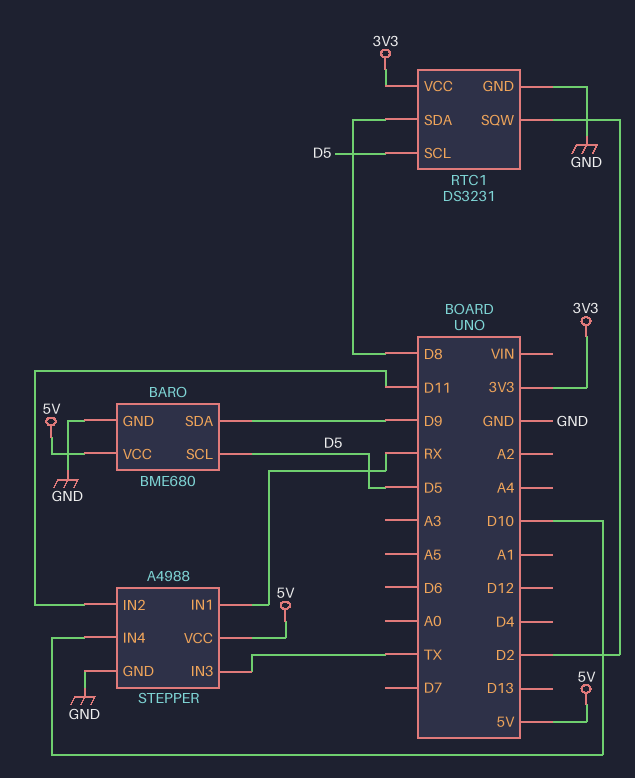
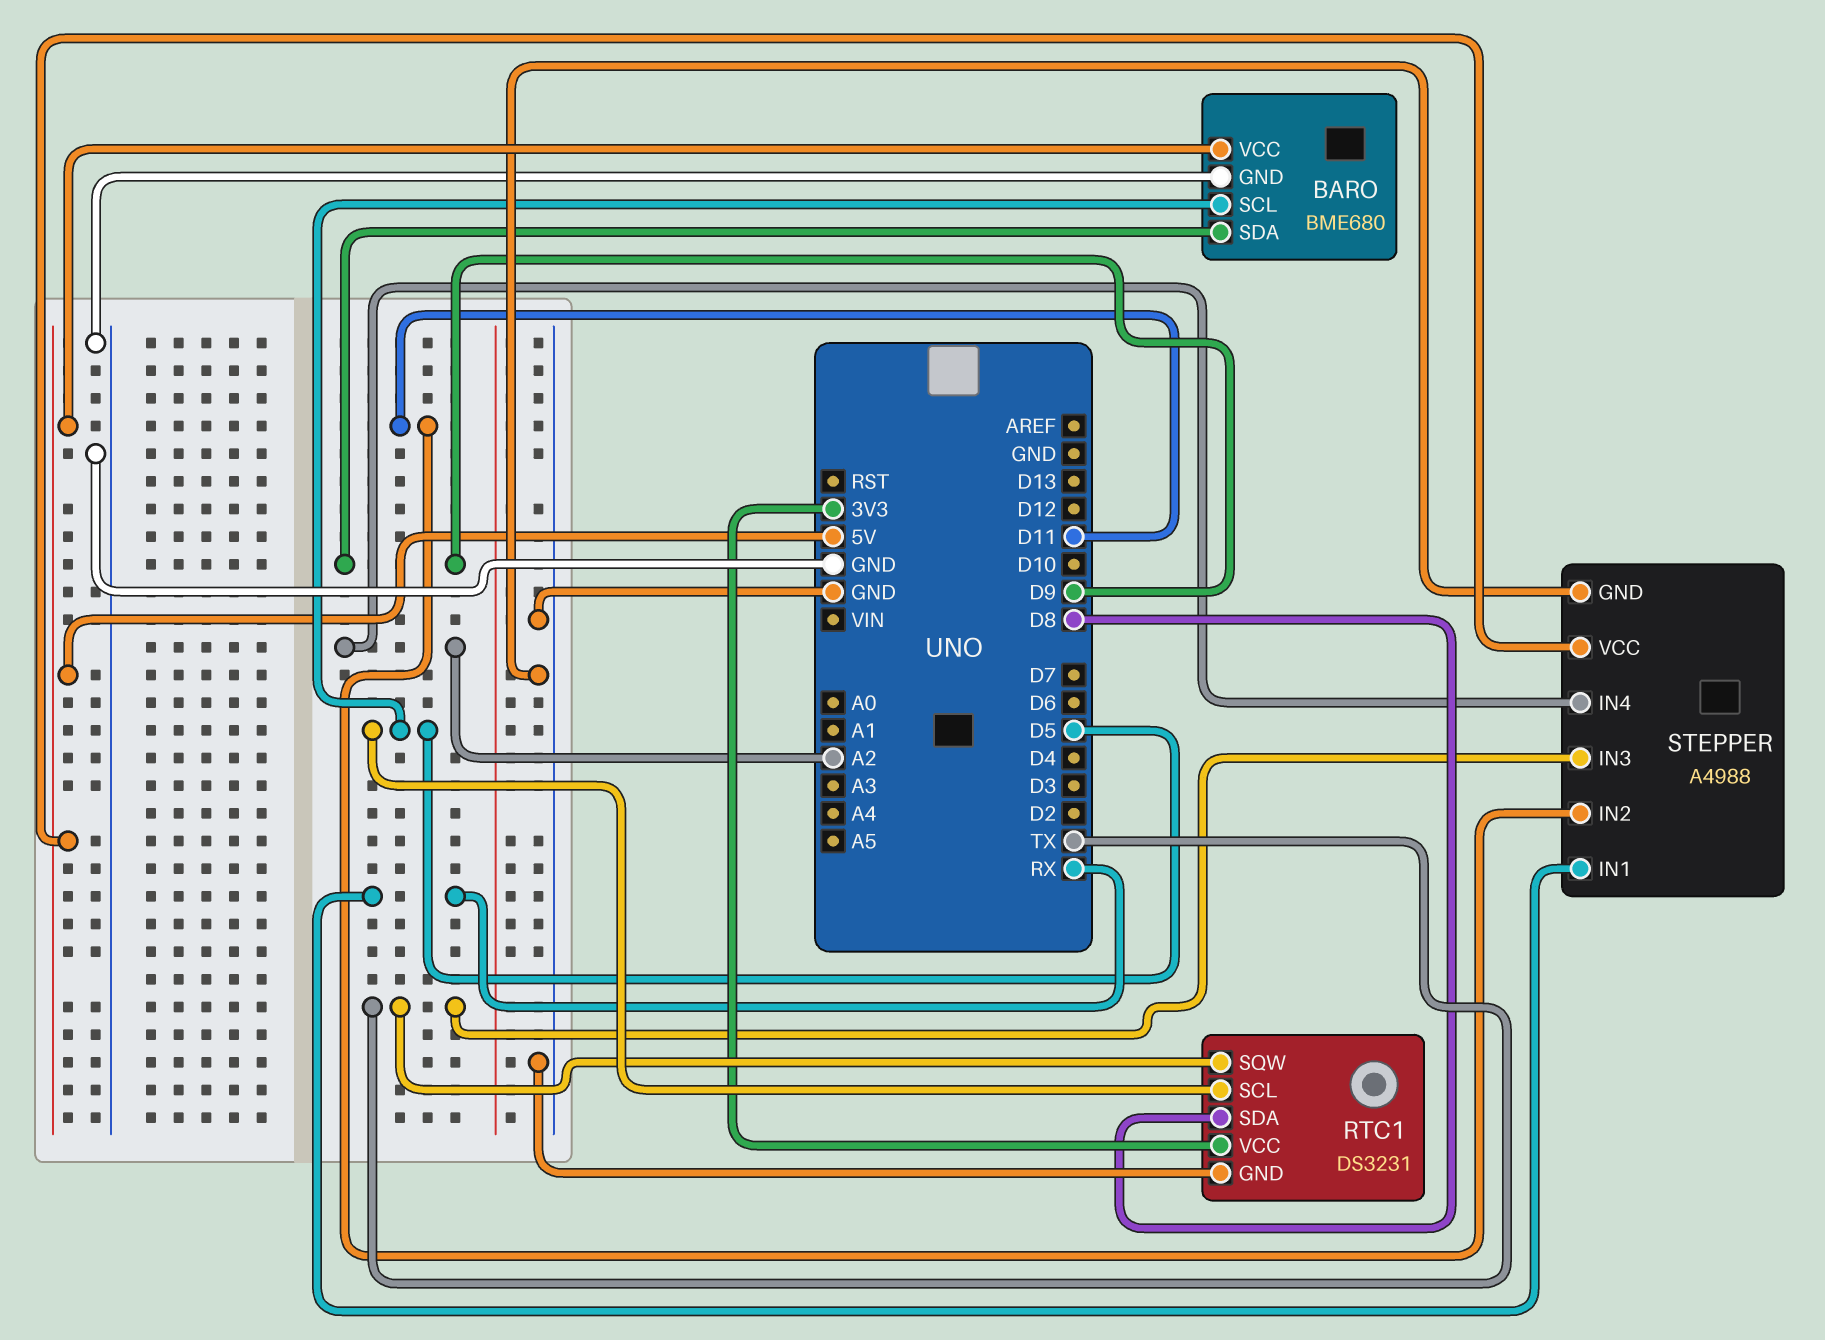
RTC1 pin SQW: D2 -> TX
STEPPER pin IN4: D10 -> A2

